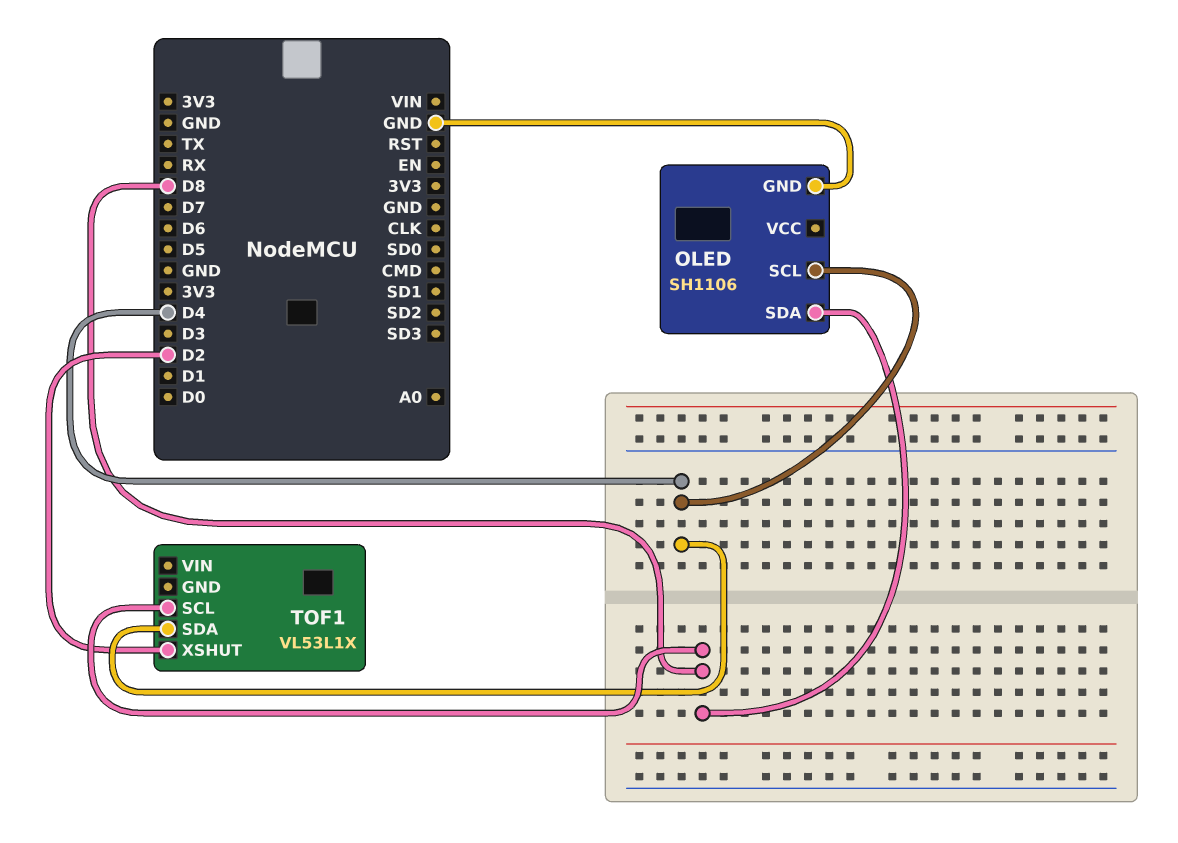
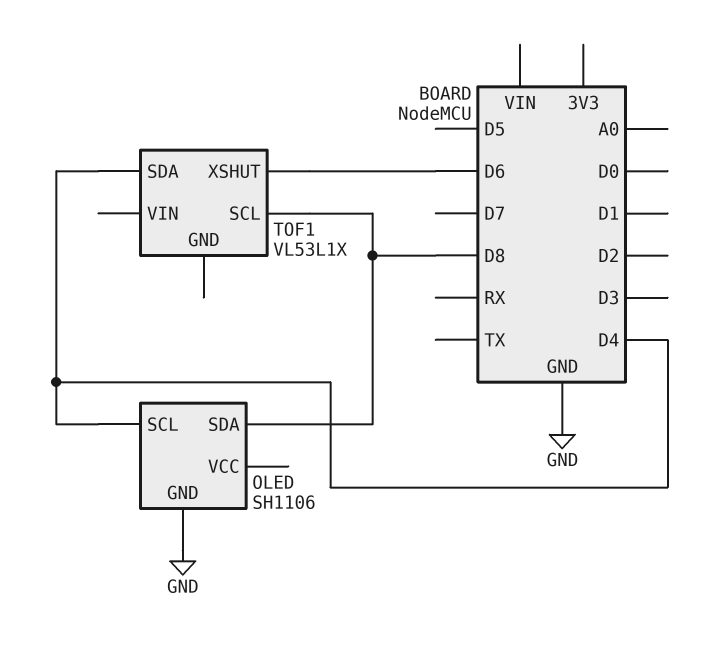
TOF1 pin XSHUT: D2 -> D6

